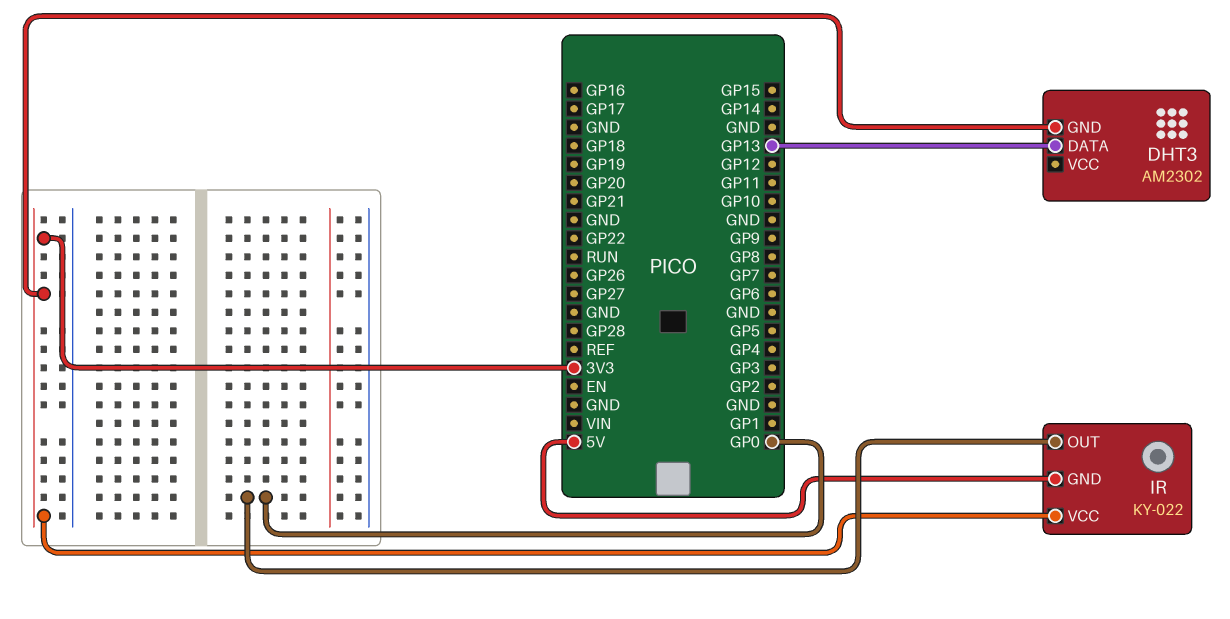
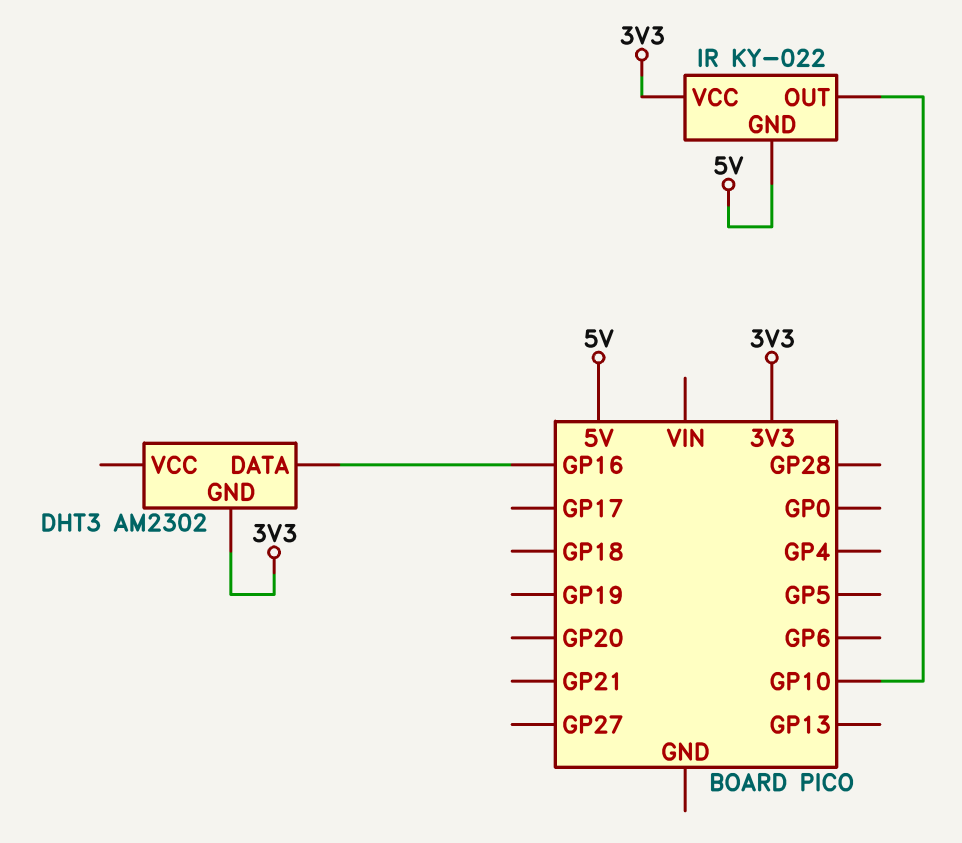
DHT3 pin DATA: GP13 -> GP16
IR pin OUT: GP0 -> GP10

